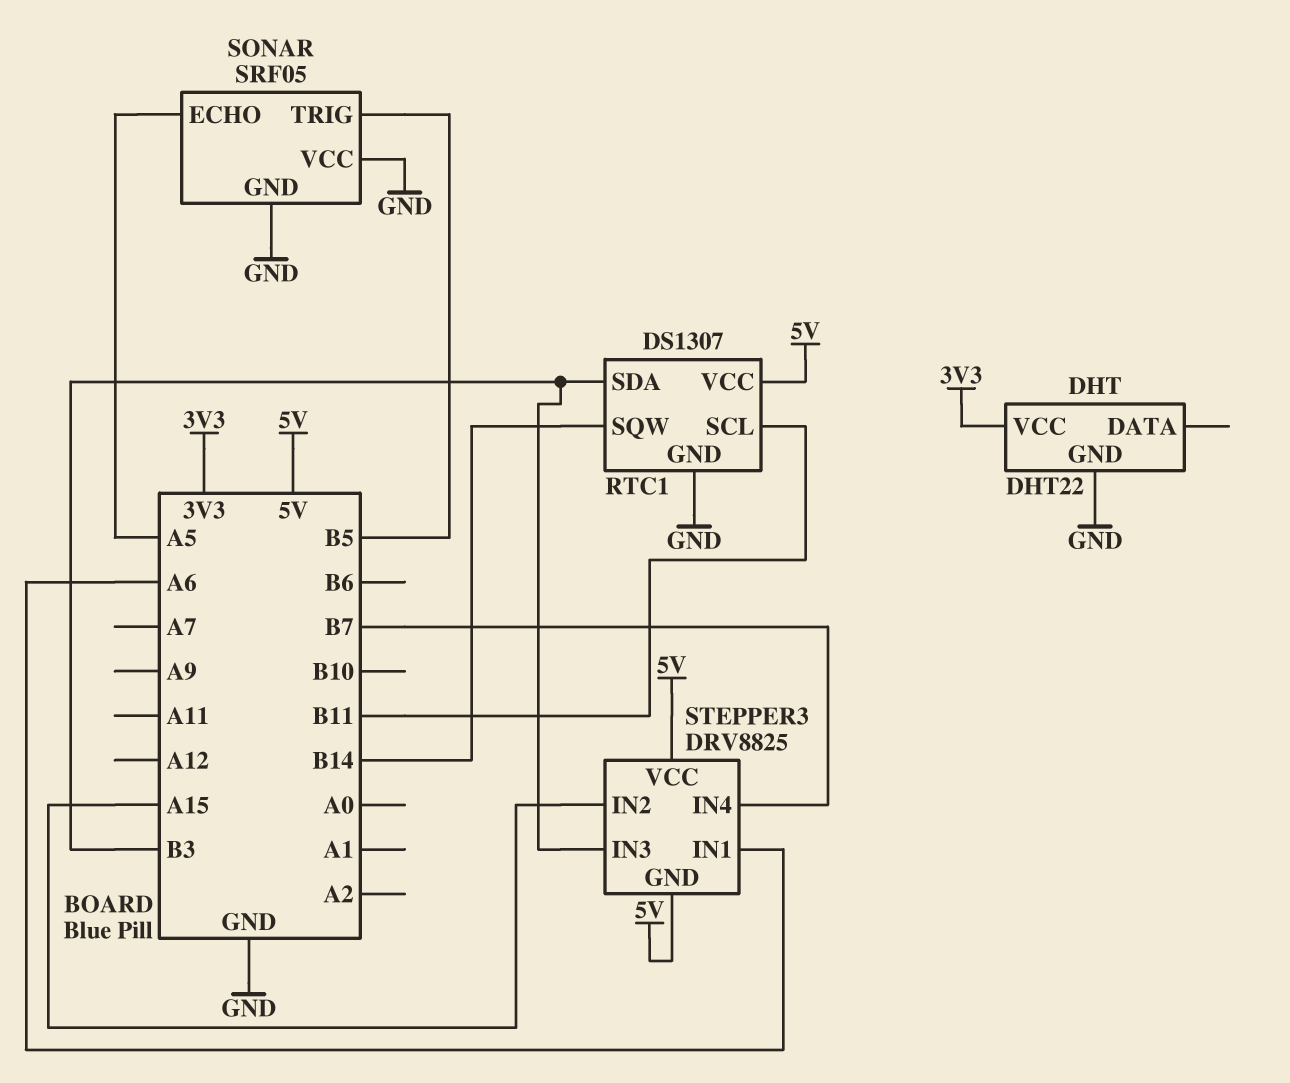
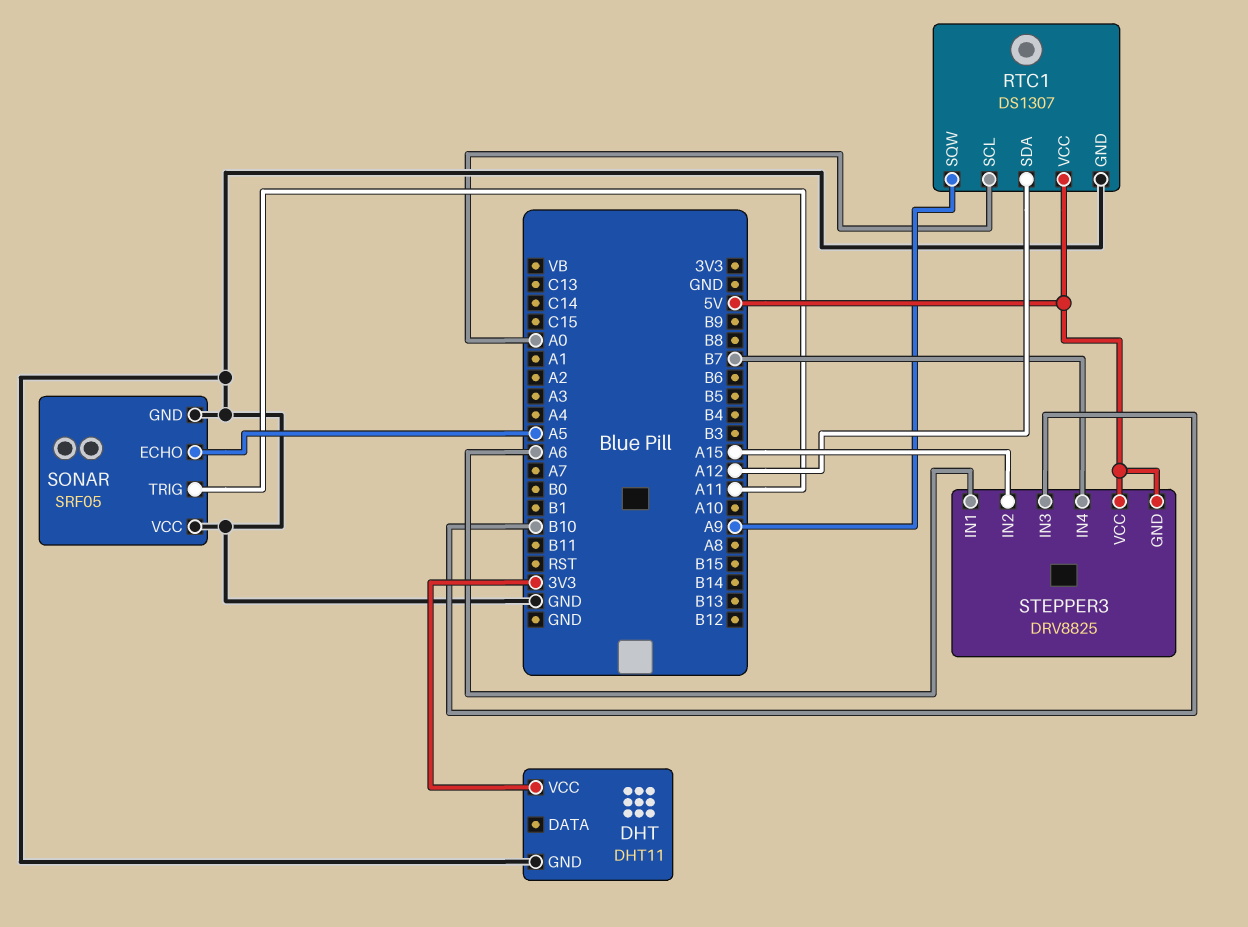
DHT: DHT22 -> DHT11
RTC1 pin SCL: B11 -> A0
RTC1 pin SDA: B3 -> A12
RTC1 pin SQW: B14 -> A9
SONAR pin TRIG: B5 -> A11
STEPPER3 pin IN3: B3 -> B10

